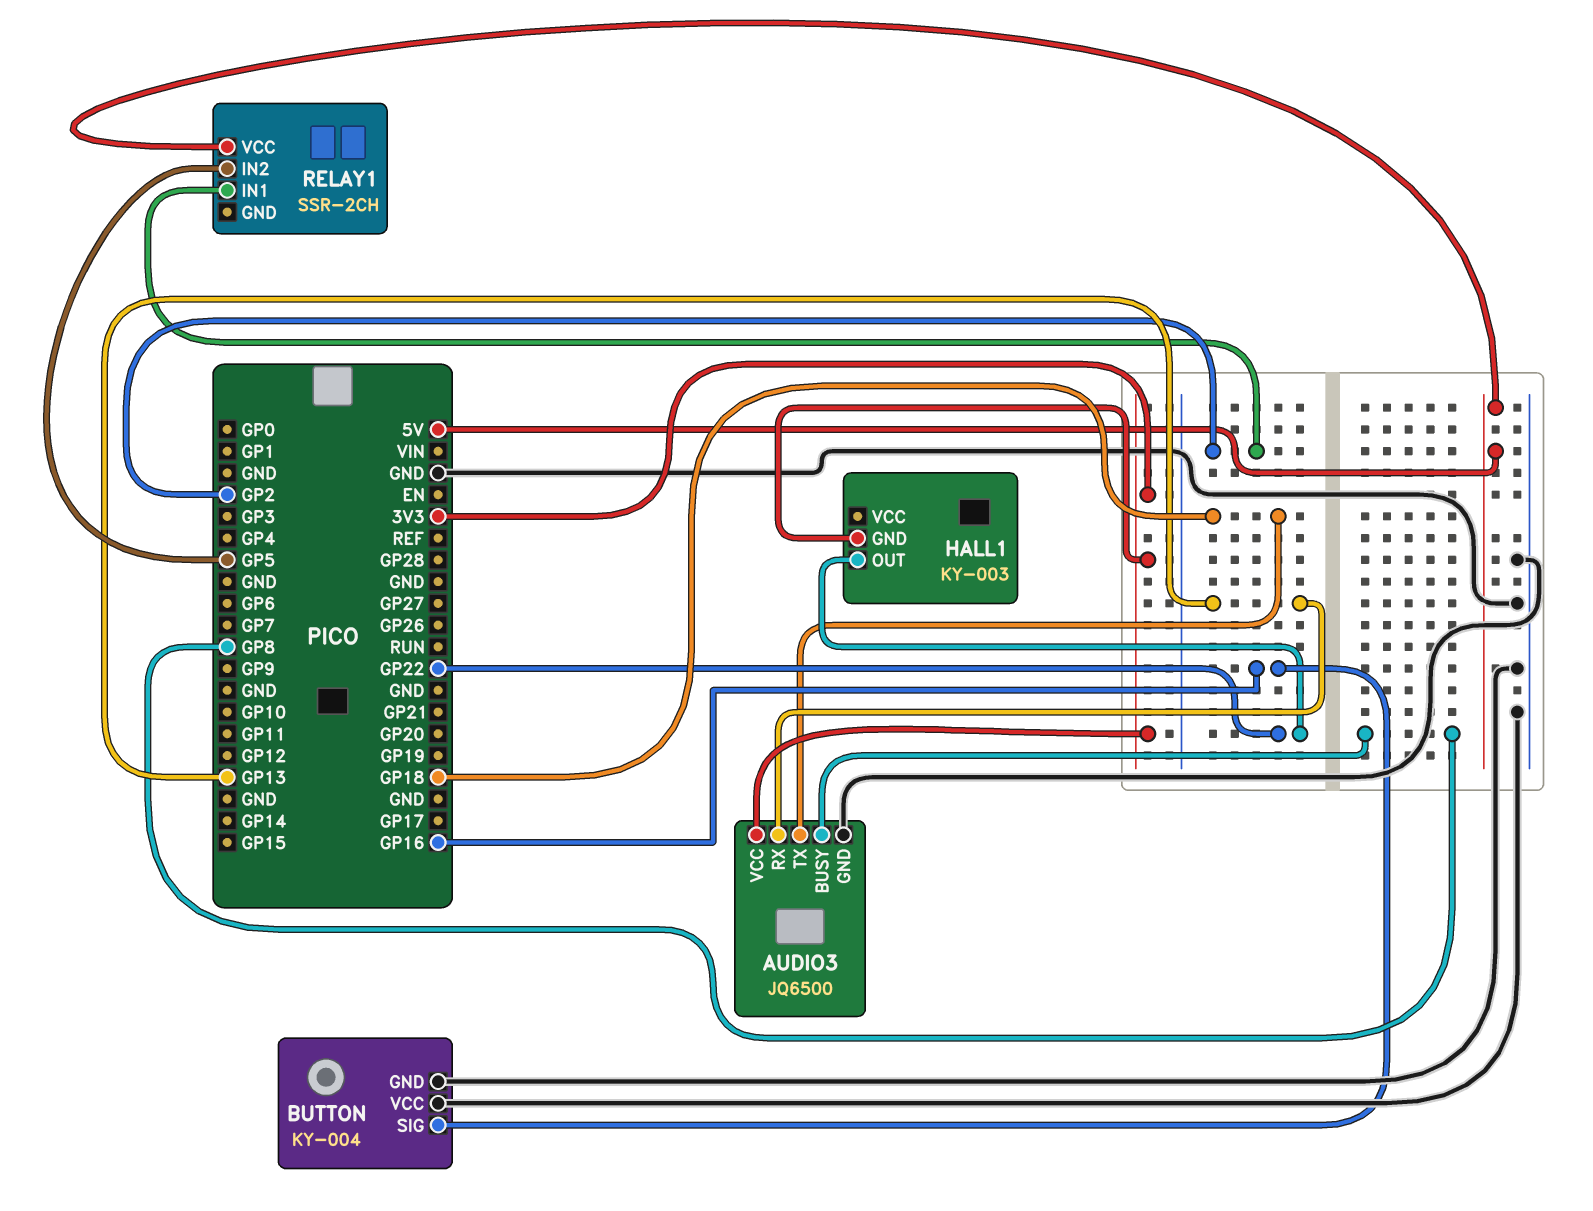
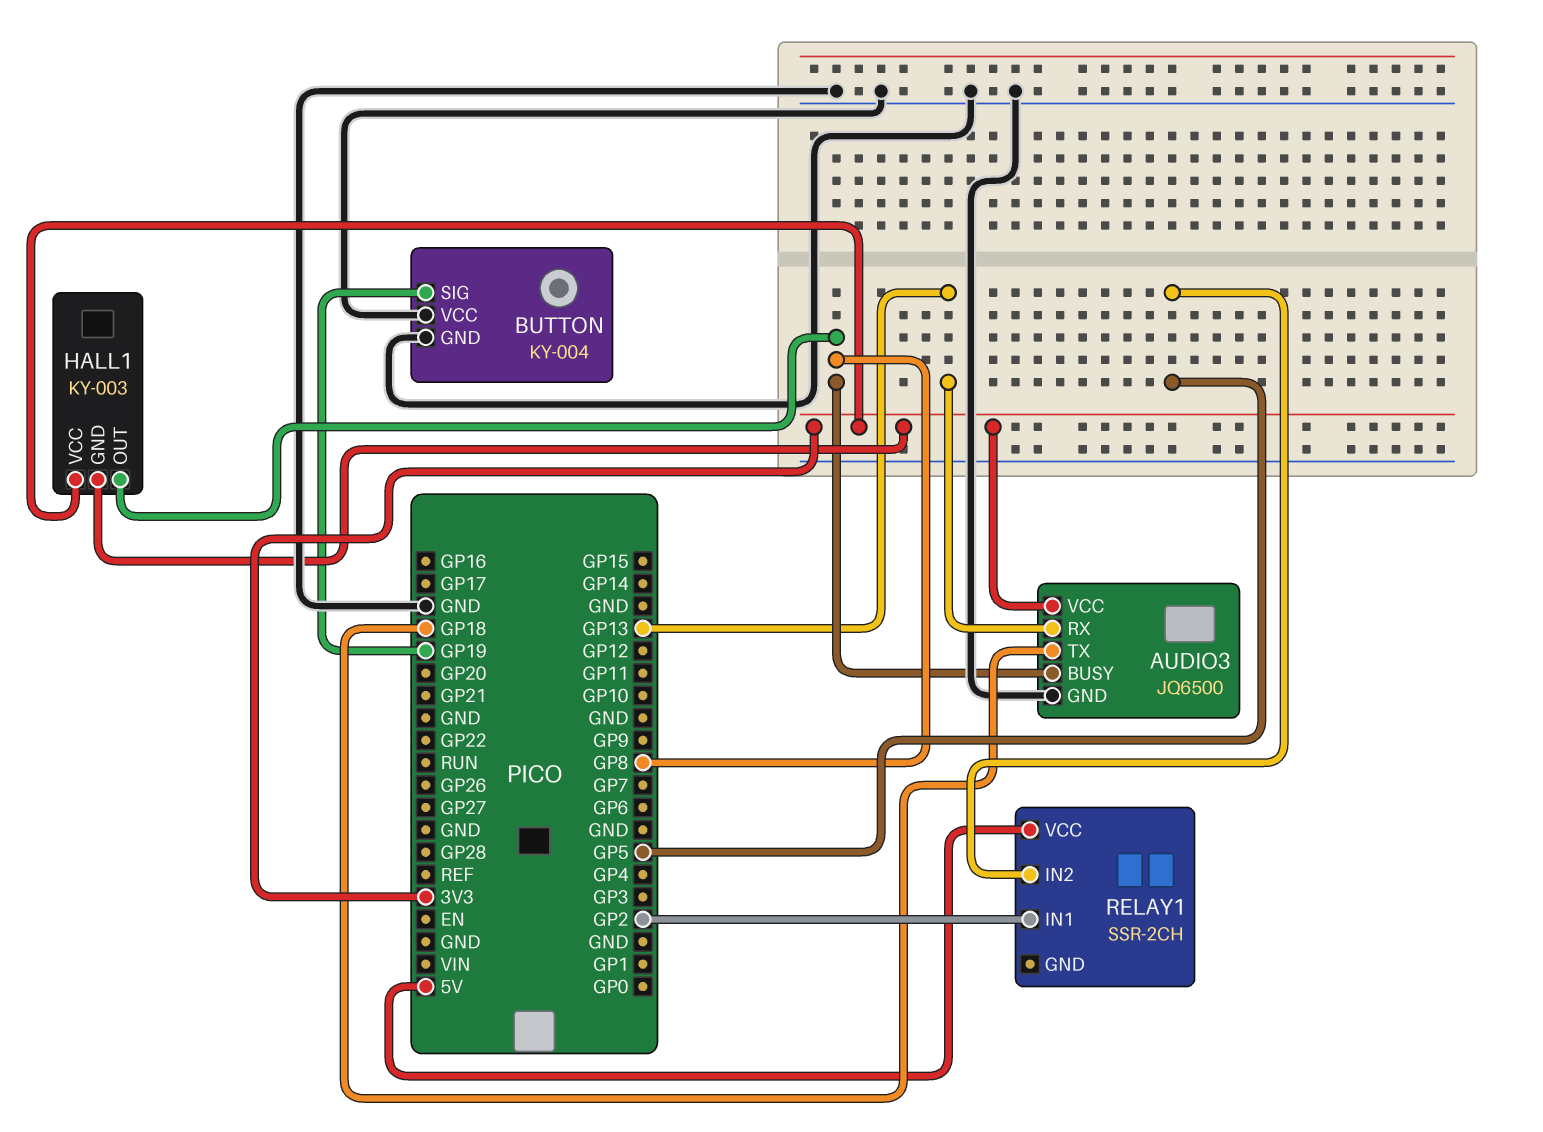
BUTTON pin SIG: GP16 -> GP19
HALL1 pin OUT: GP22 -> GP8
HALL1 pin VCC: none -> 3V3

